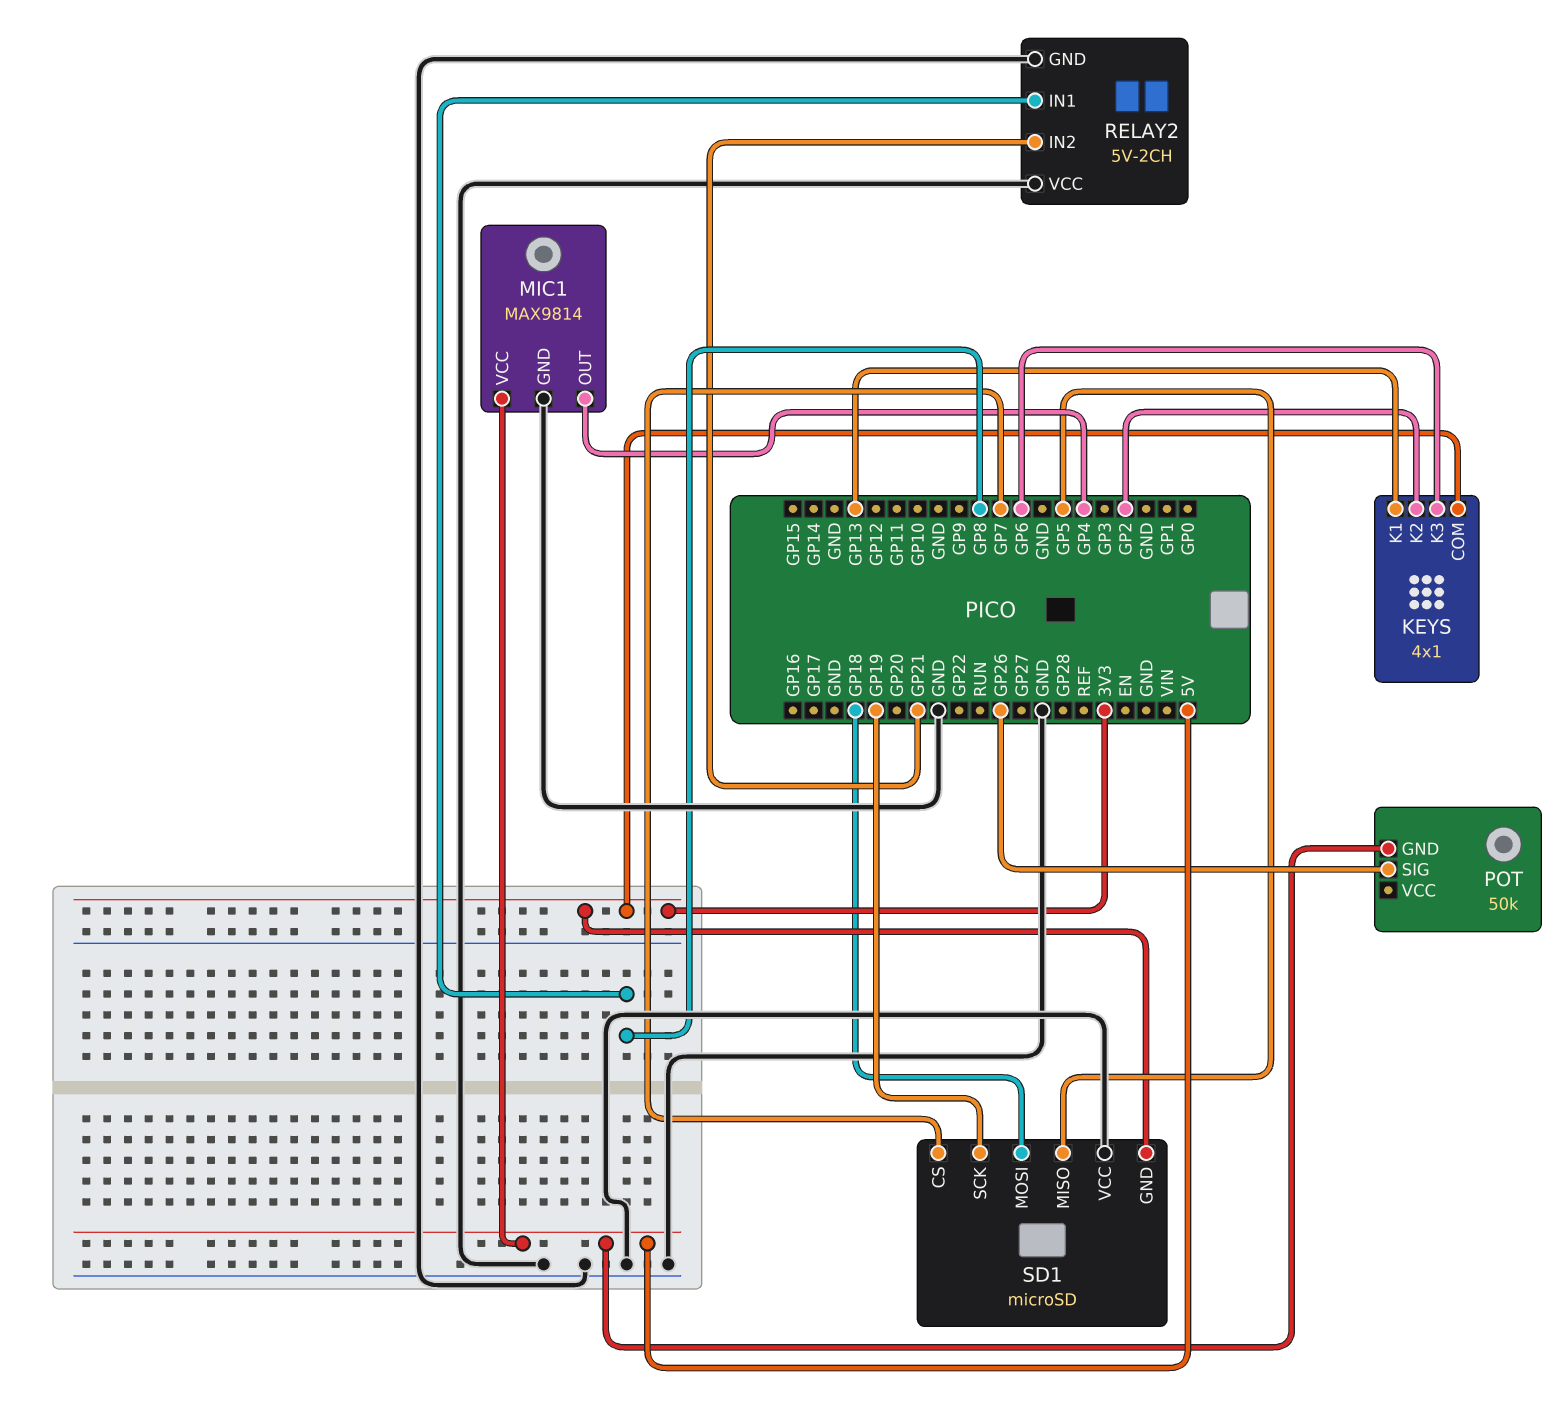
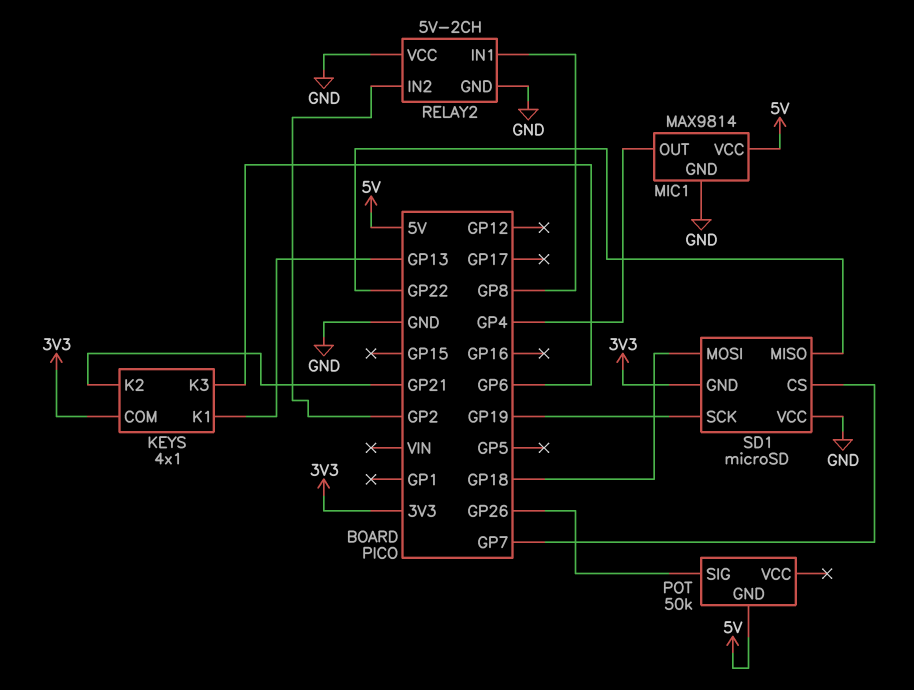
KEYS pin K2: GP2 -> GP21
RELAY2 pin IN2: GP21 -> GP2
SD1 pin MISO: GP5 -> GP22

